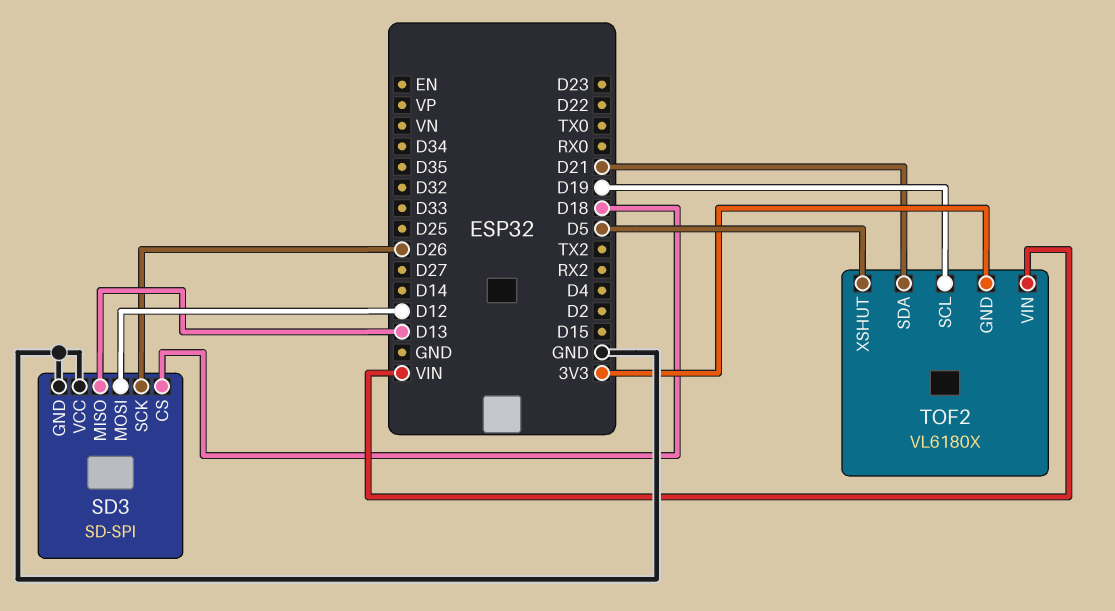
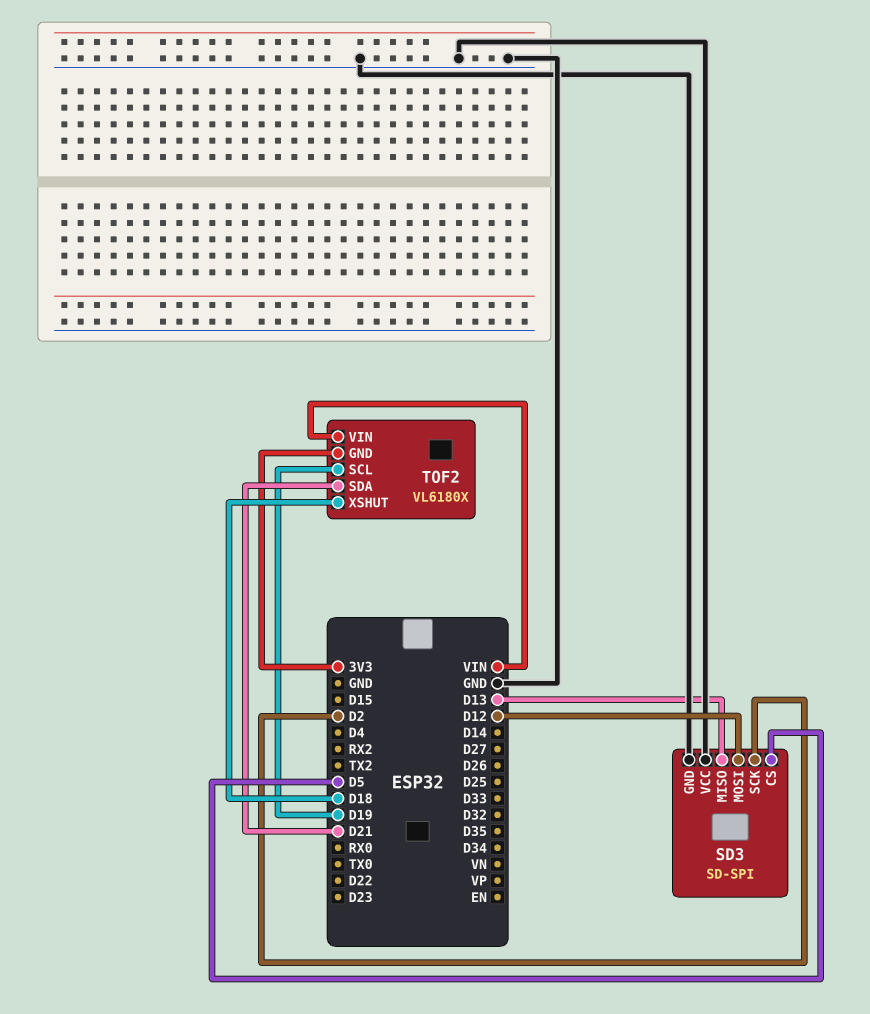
SD3 pin CS: D18 -> D5
SD3 pin SCK: D26 -> D2
TOF2 pin XSHUT: D5 -> D18

